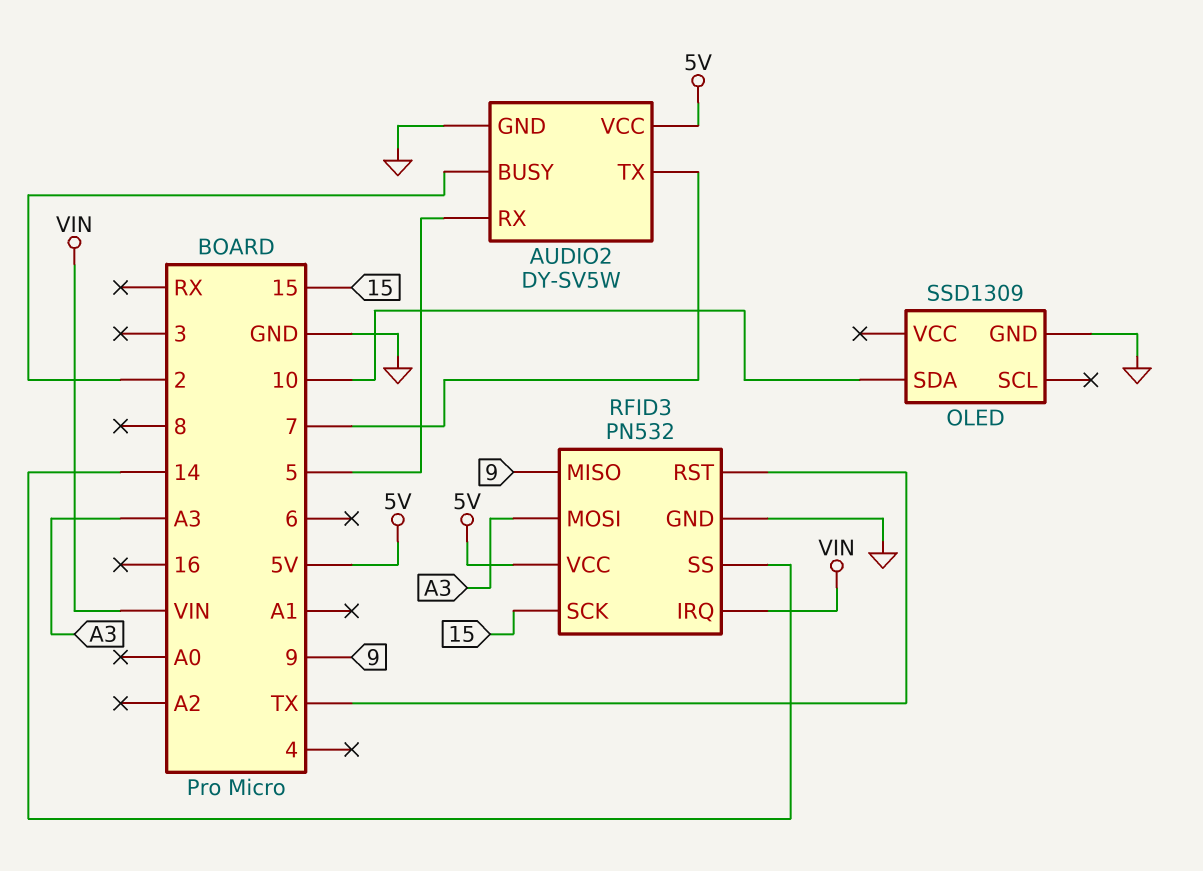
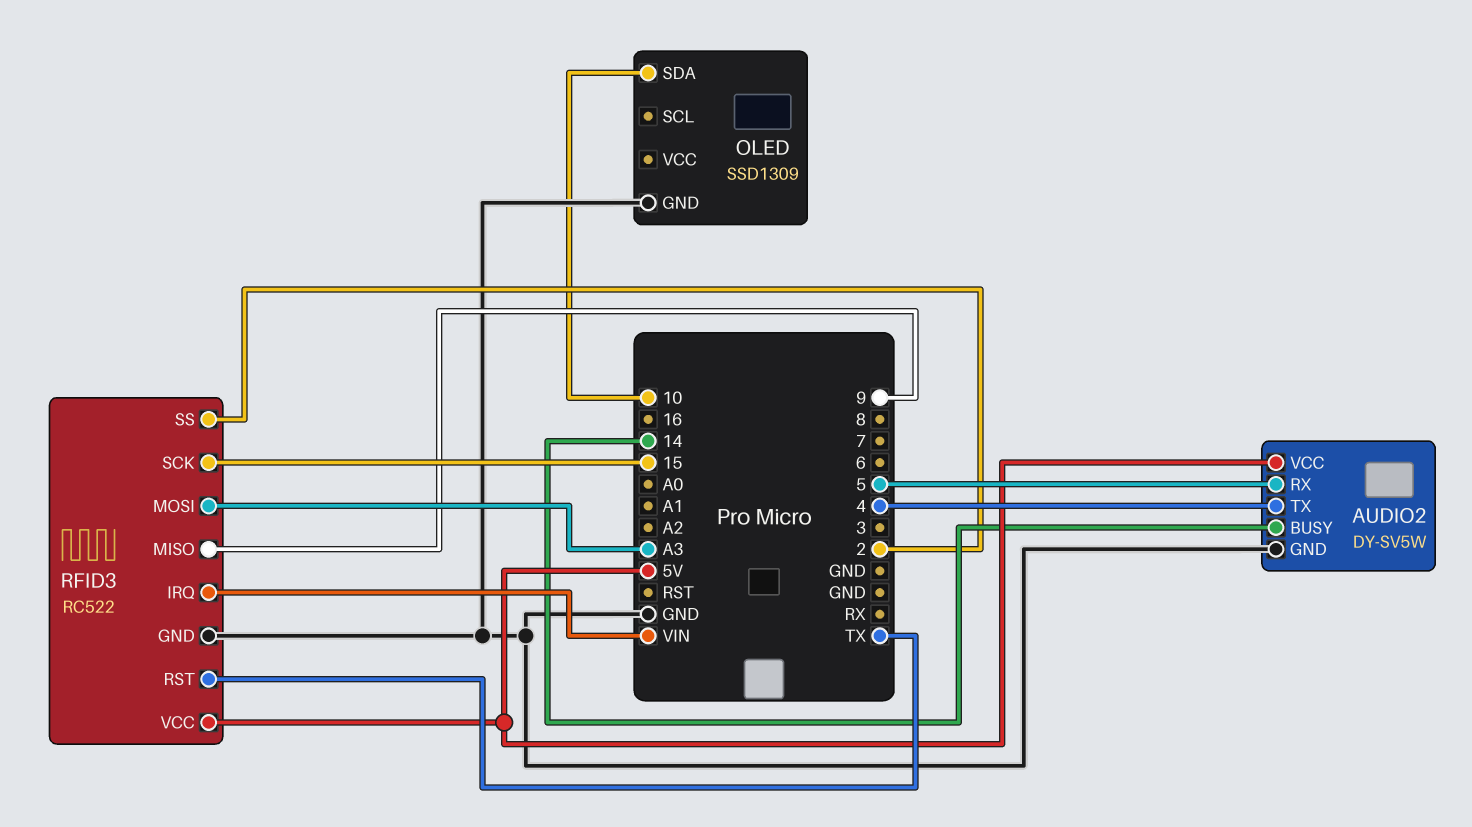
AUDIO2 pin BUSY: 2 -> 14
AUDIO2 pin TX: 7 -> 4
RFID3: PN532 -> RC522
RFID3 pin SS: 14 -> 2

